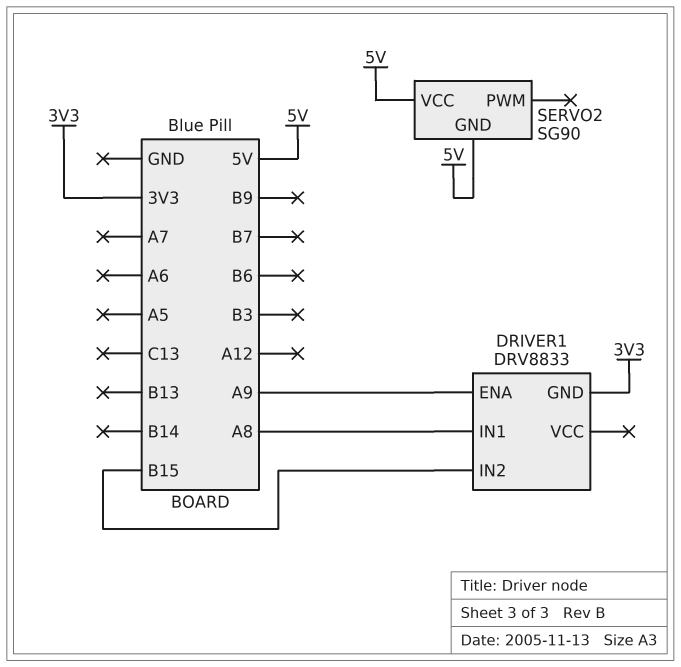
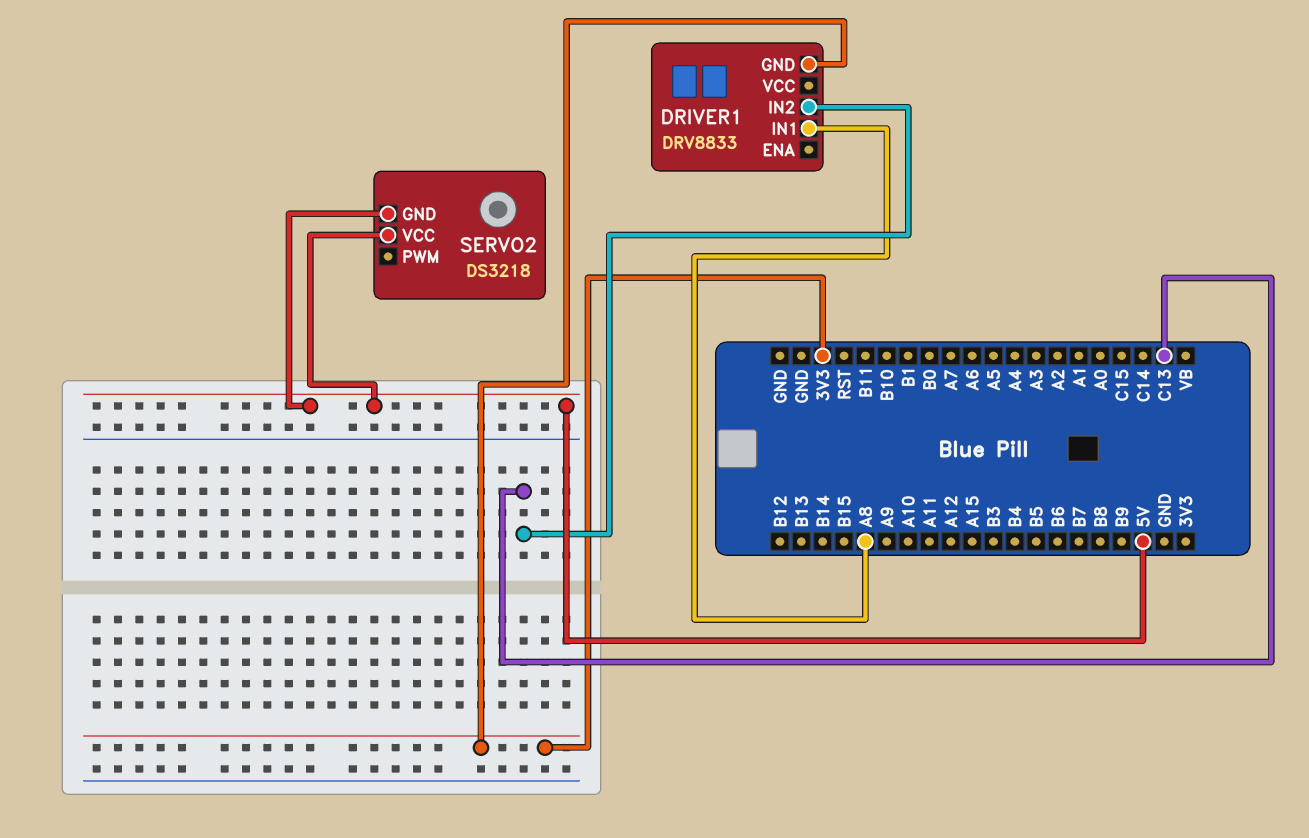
DRIVER1 pin ENA: A9 -> none
DRIVER1 pin IN2: B15 -> C13
SERVO2: SG90 -> DS3218

